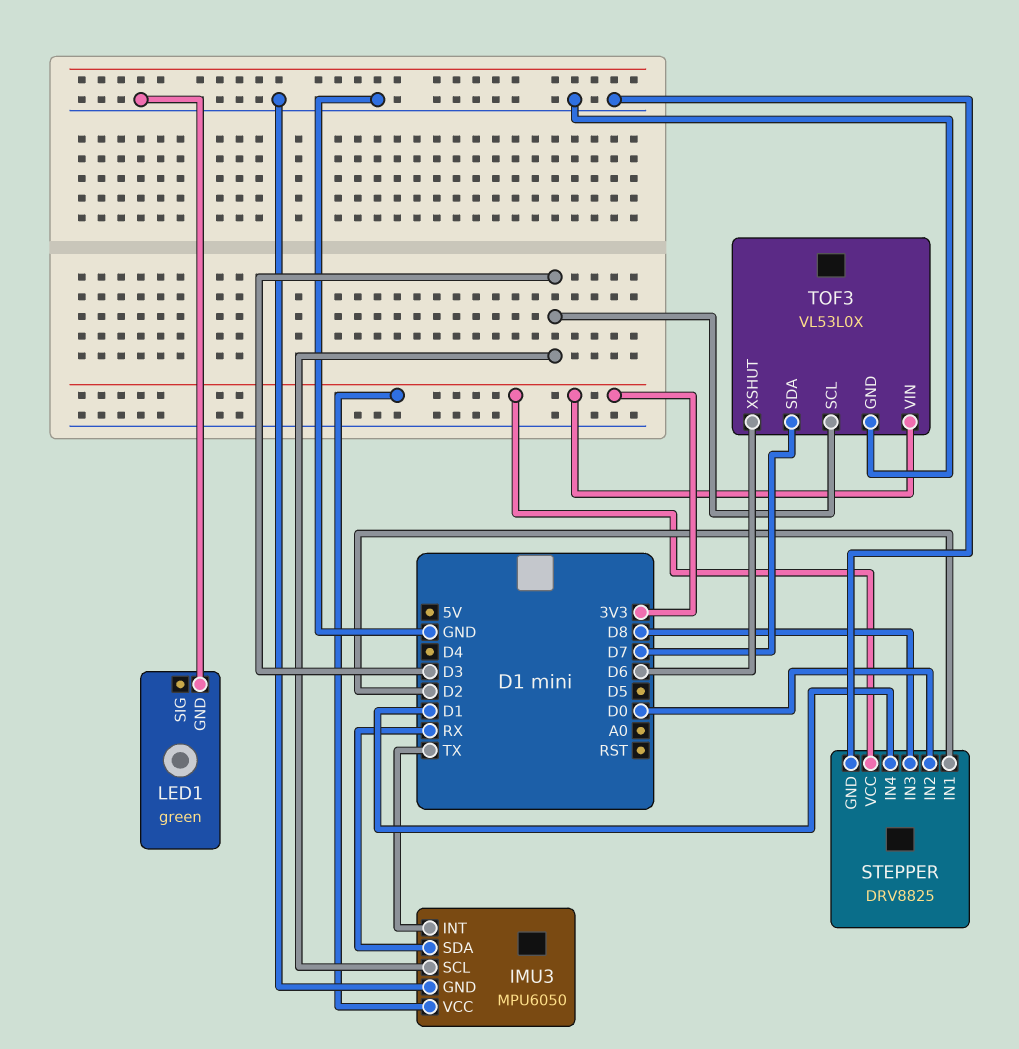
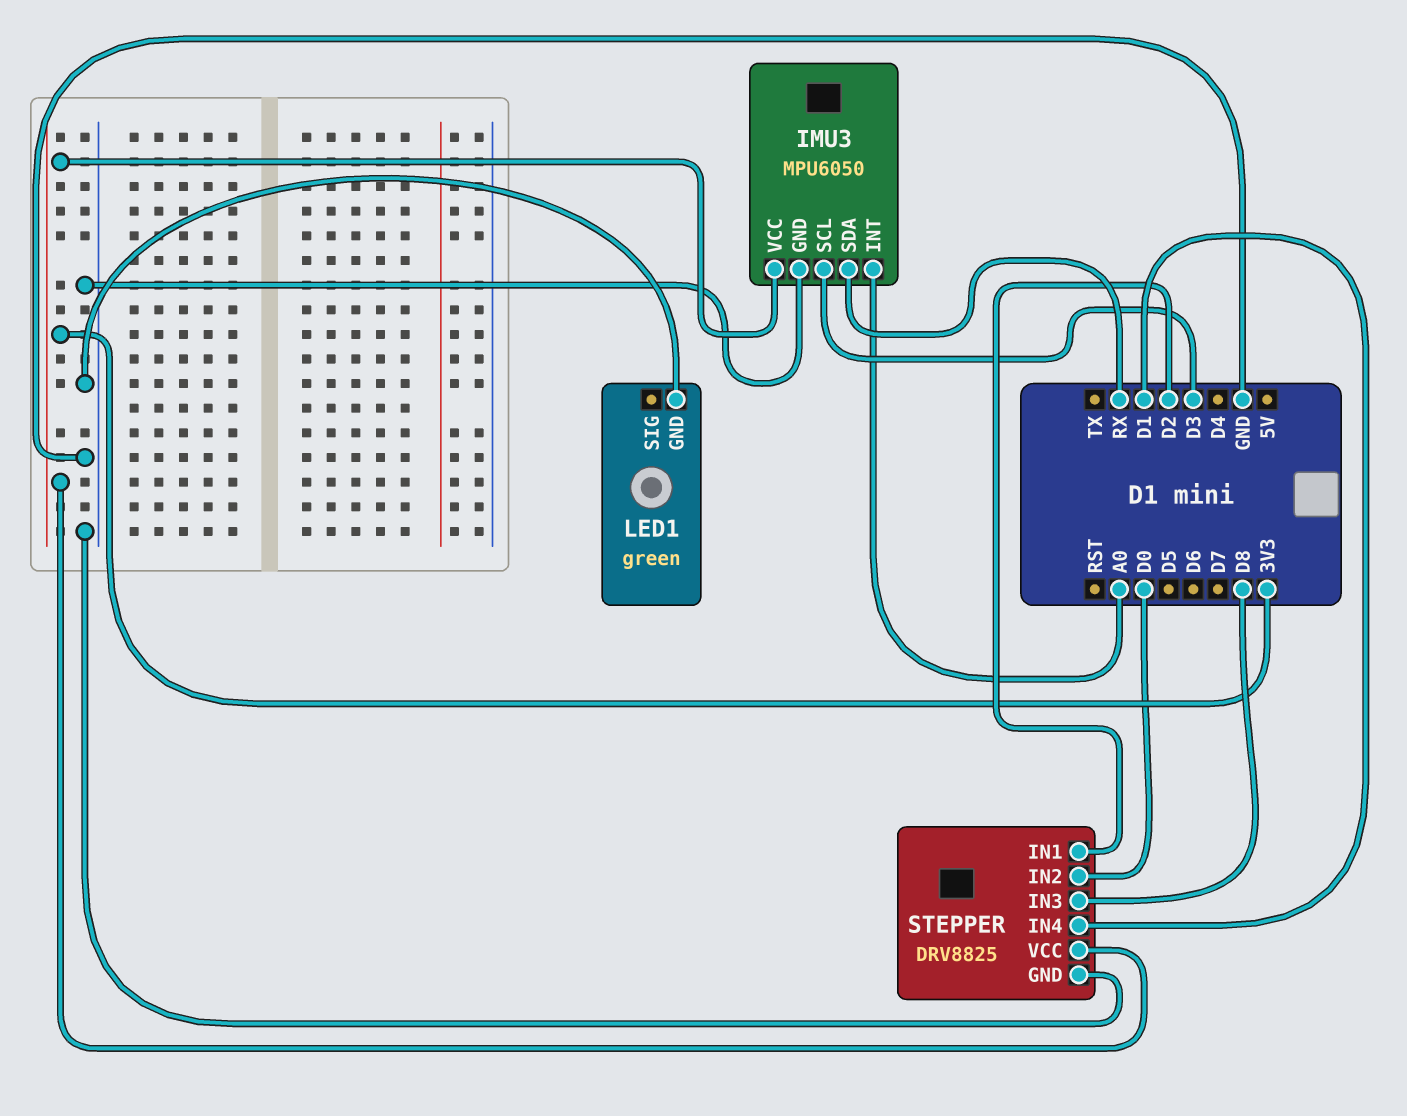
IMU3 pin INT: TX -> A0
TOF3: VL53L0X -> none
TOF3 pin GND: GND -> none
TOF3 pin SCL: D3 -> none
TOF3 pin SDA: D7 -> none
TOF3 pin VIN: 3V3 -> none
TOF3 pin XSHUT: D6 -> none

